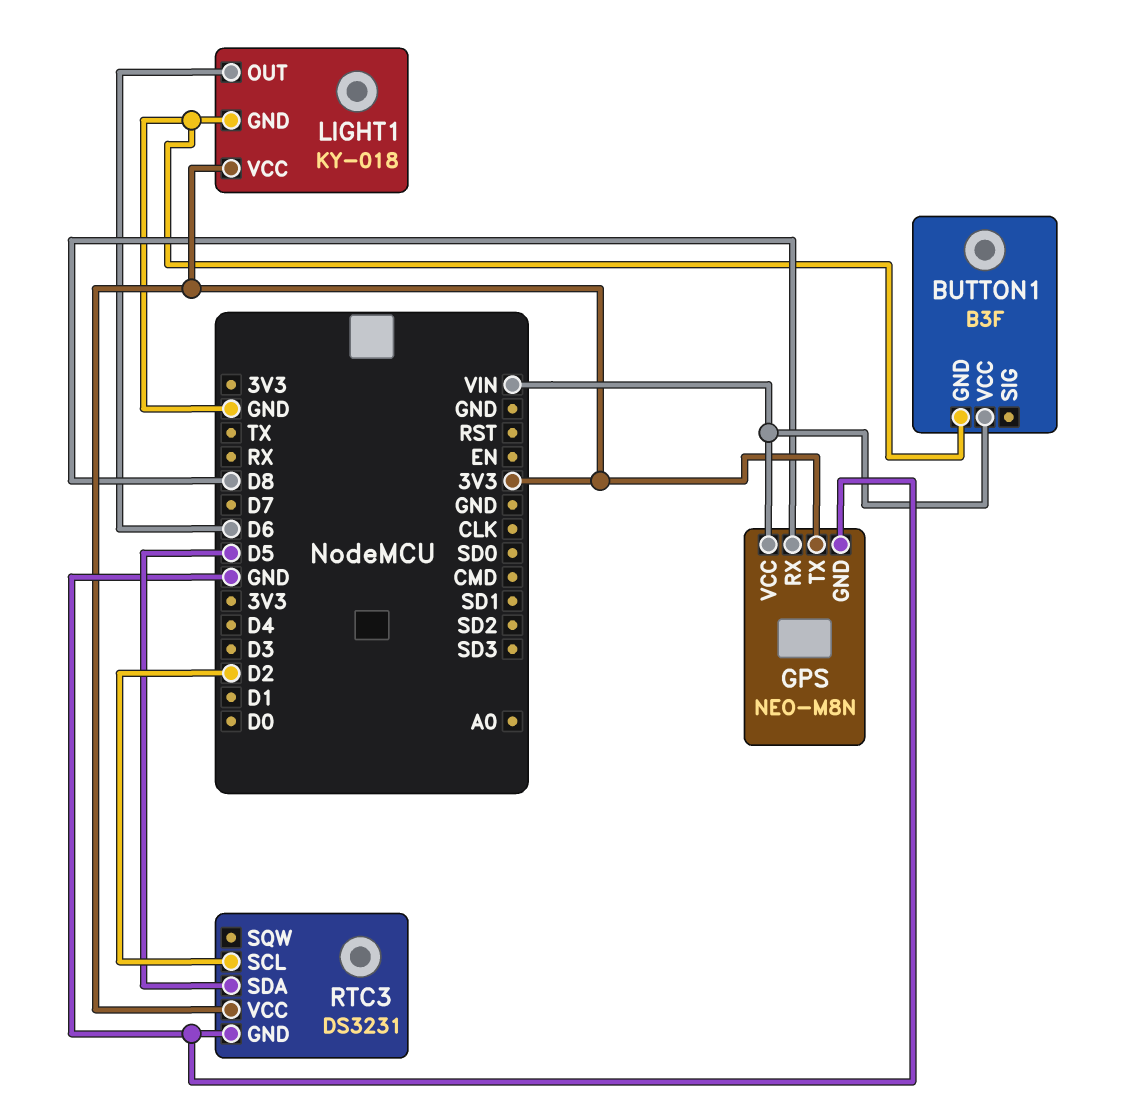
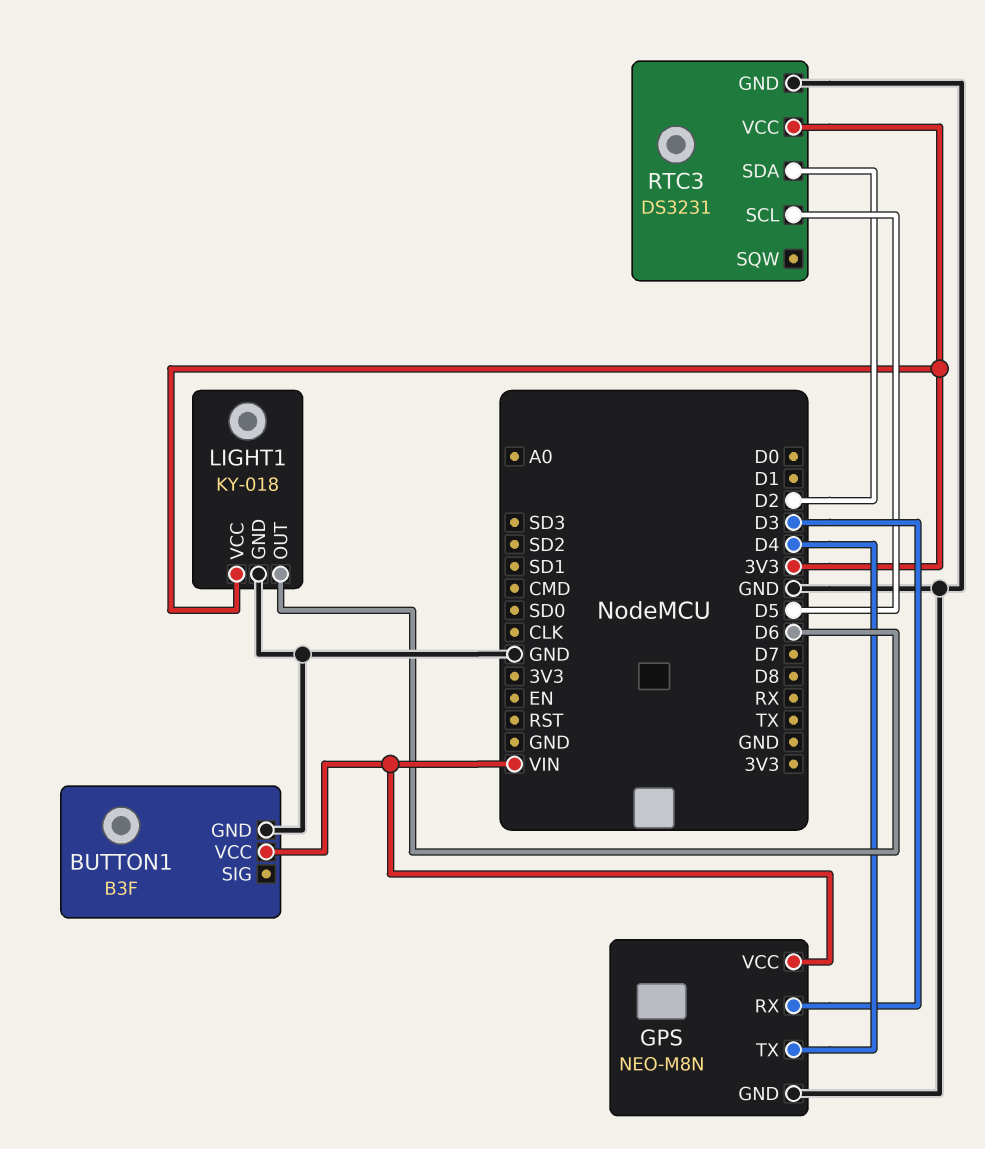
GPS pin RX: D8 -> D3
GPS pin TX: 3V3 -> D4
RTC3 pin SCL: D2 -> D5
RTC3 pin SDA: D5 -> D2

